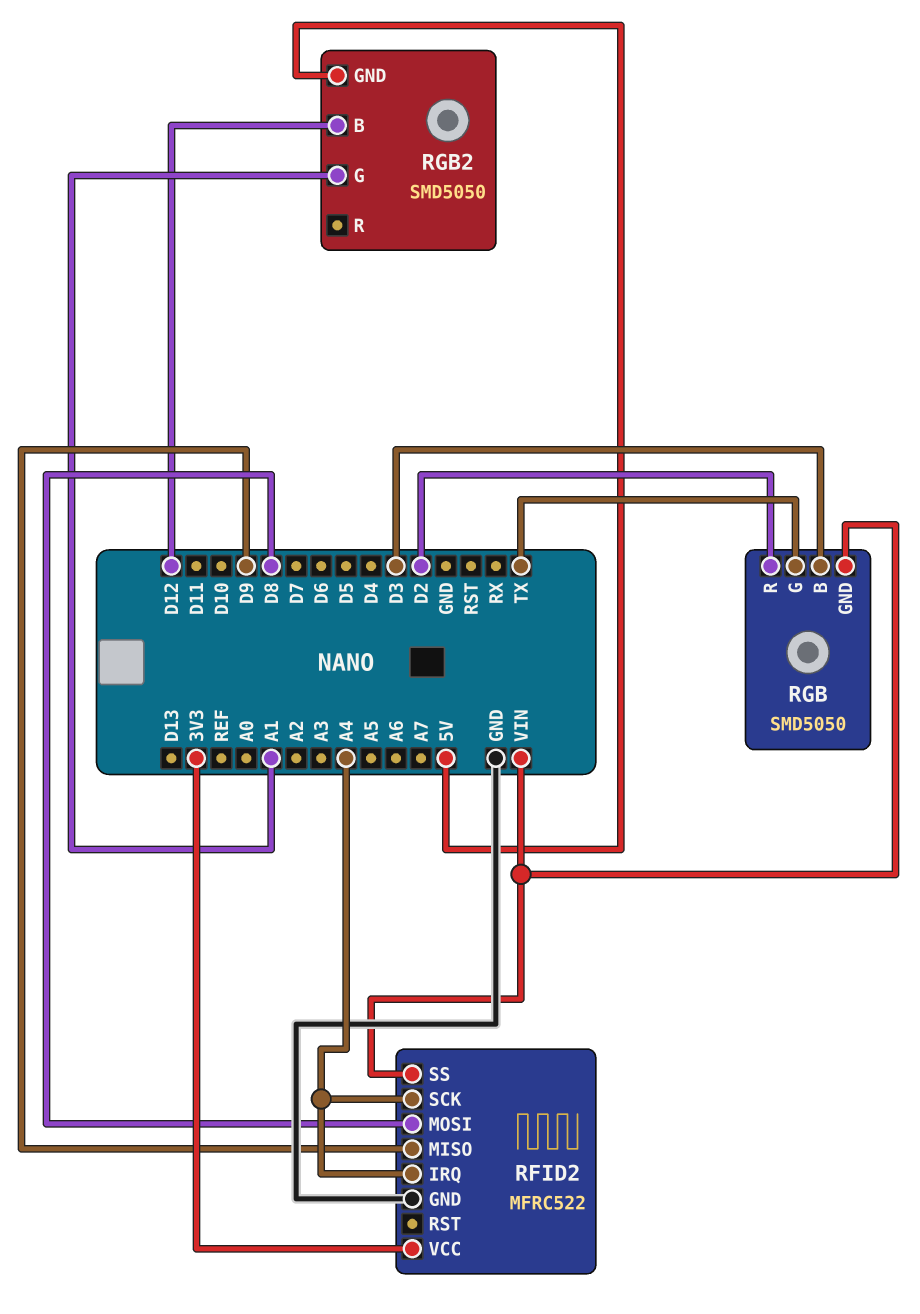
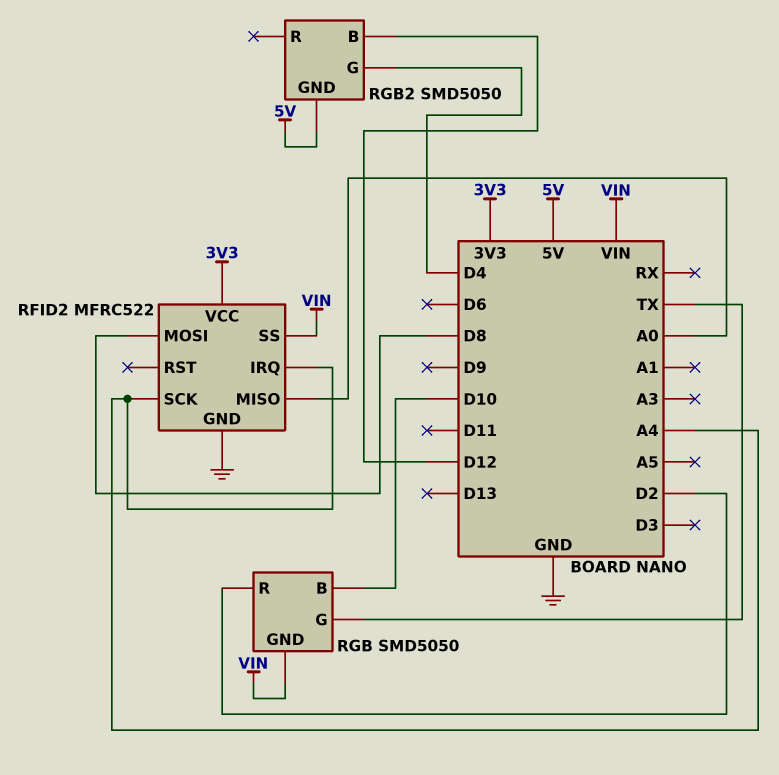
RFID2 pin MISO: D9 -> A0
RGB pin B: D3 -> D10
RGB2 pin G: A1 -> D4

